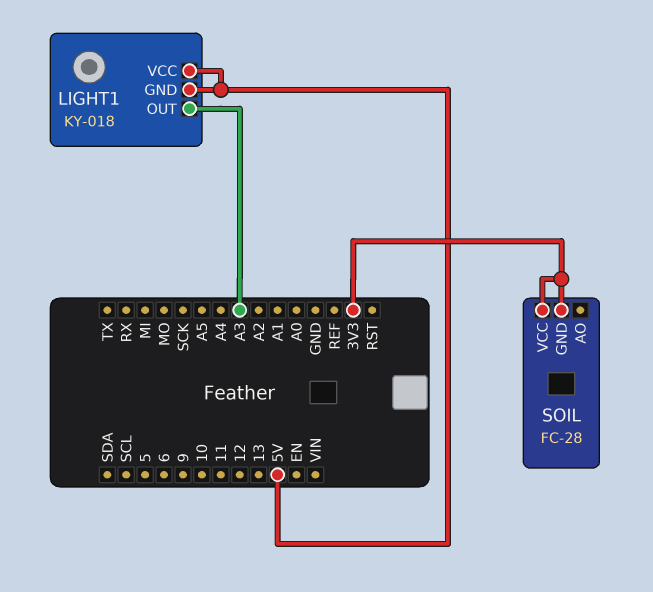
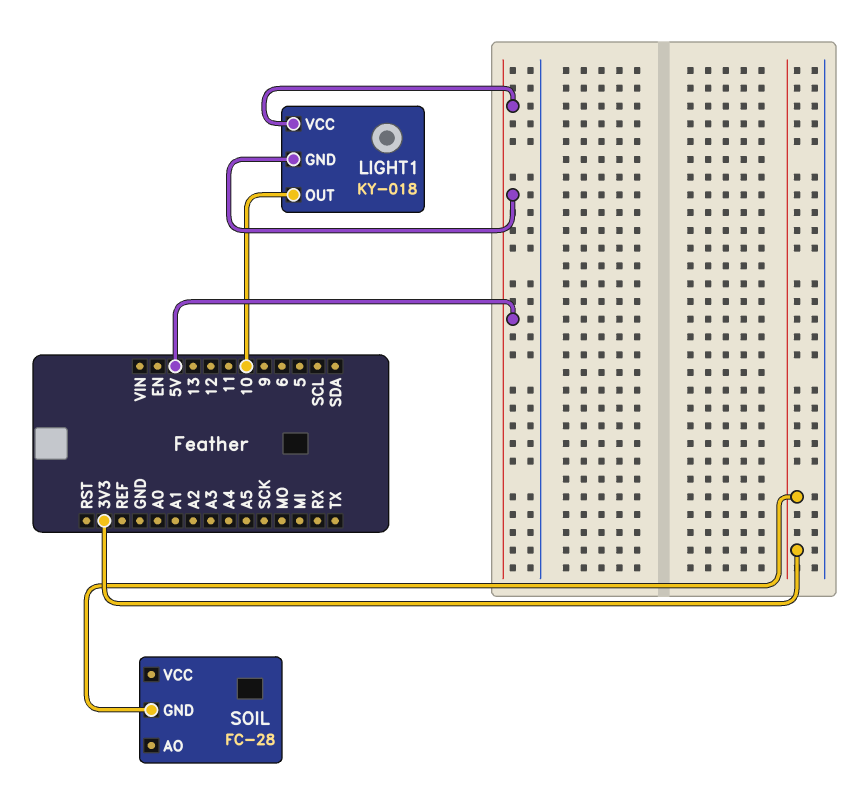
LIGHT1 pin OUT: A3 -> 10
SOIL pin VCC: 3V3 -> none

